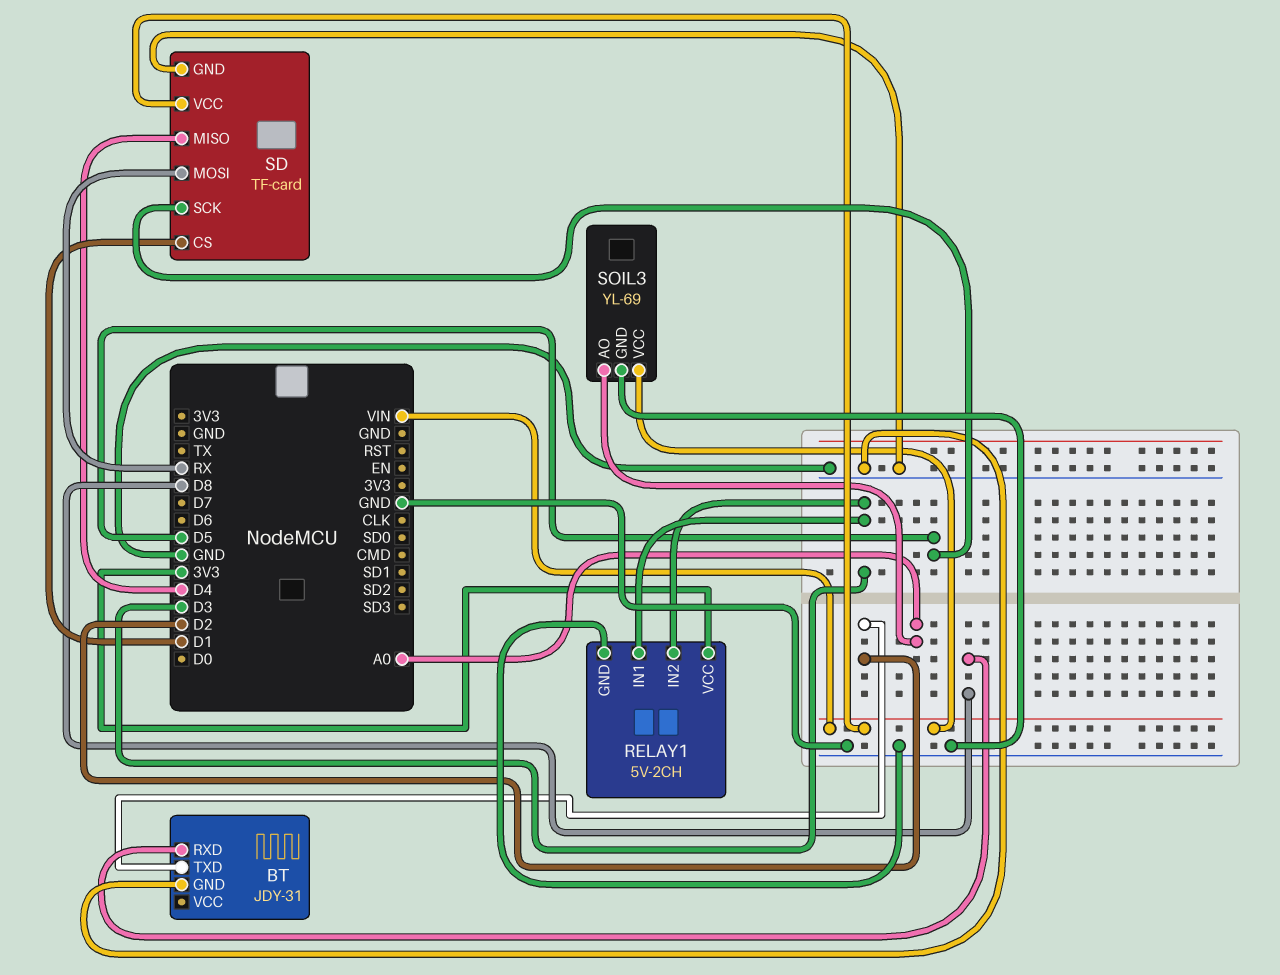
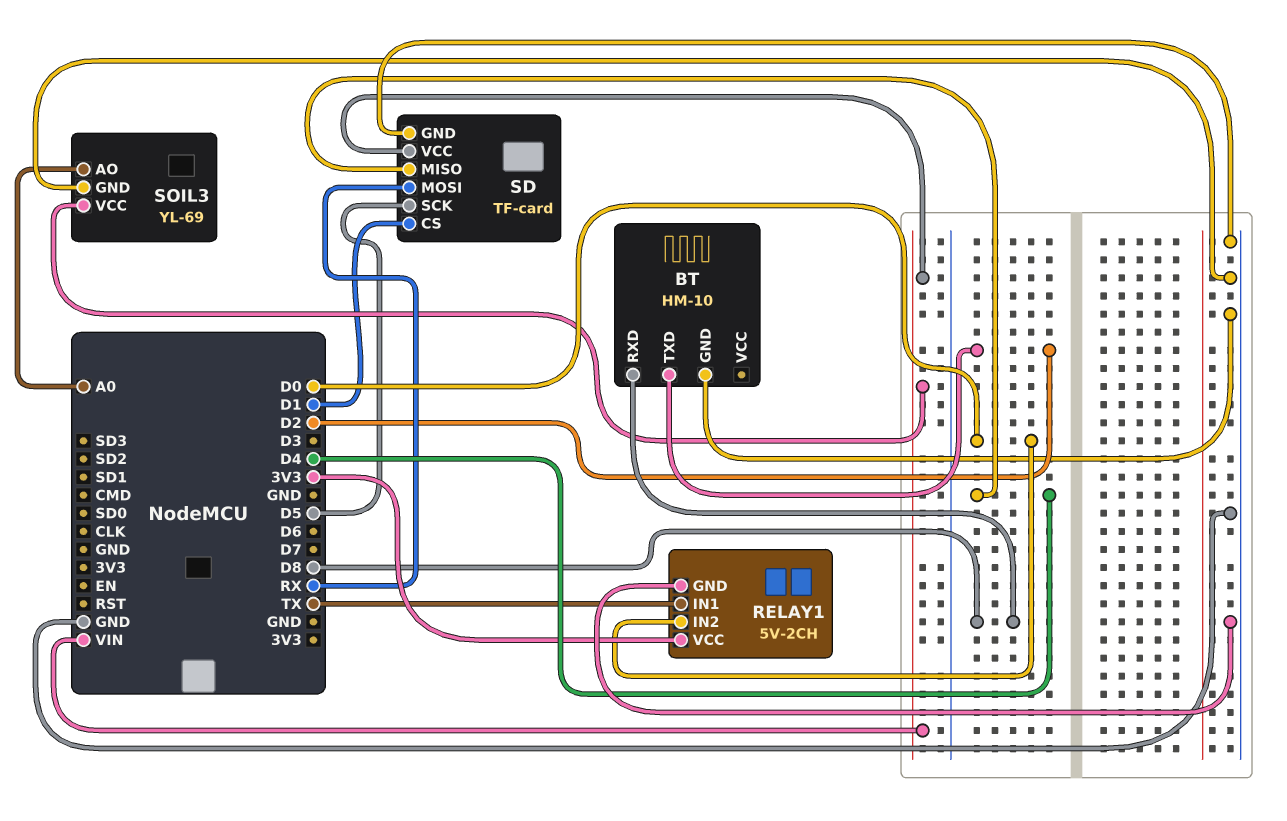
BT: JDY-31 -> HM-10
RELAY1 pin IN1: D3 -> TX
RELAY1 pin IN2: D3 -> D0

